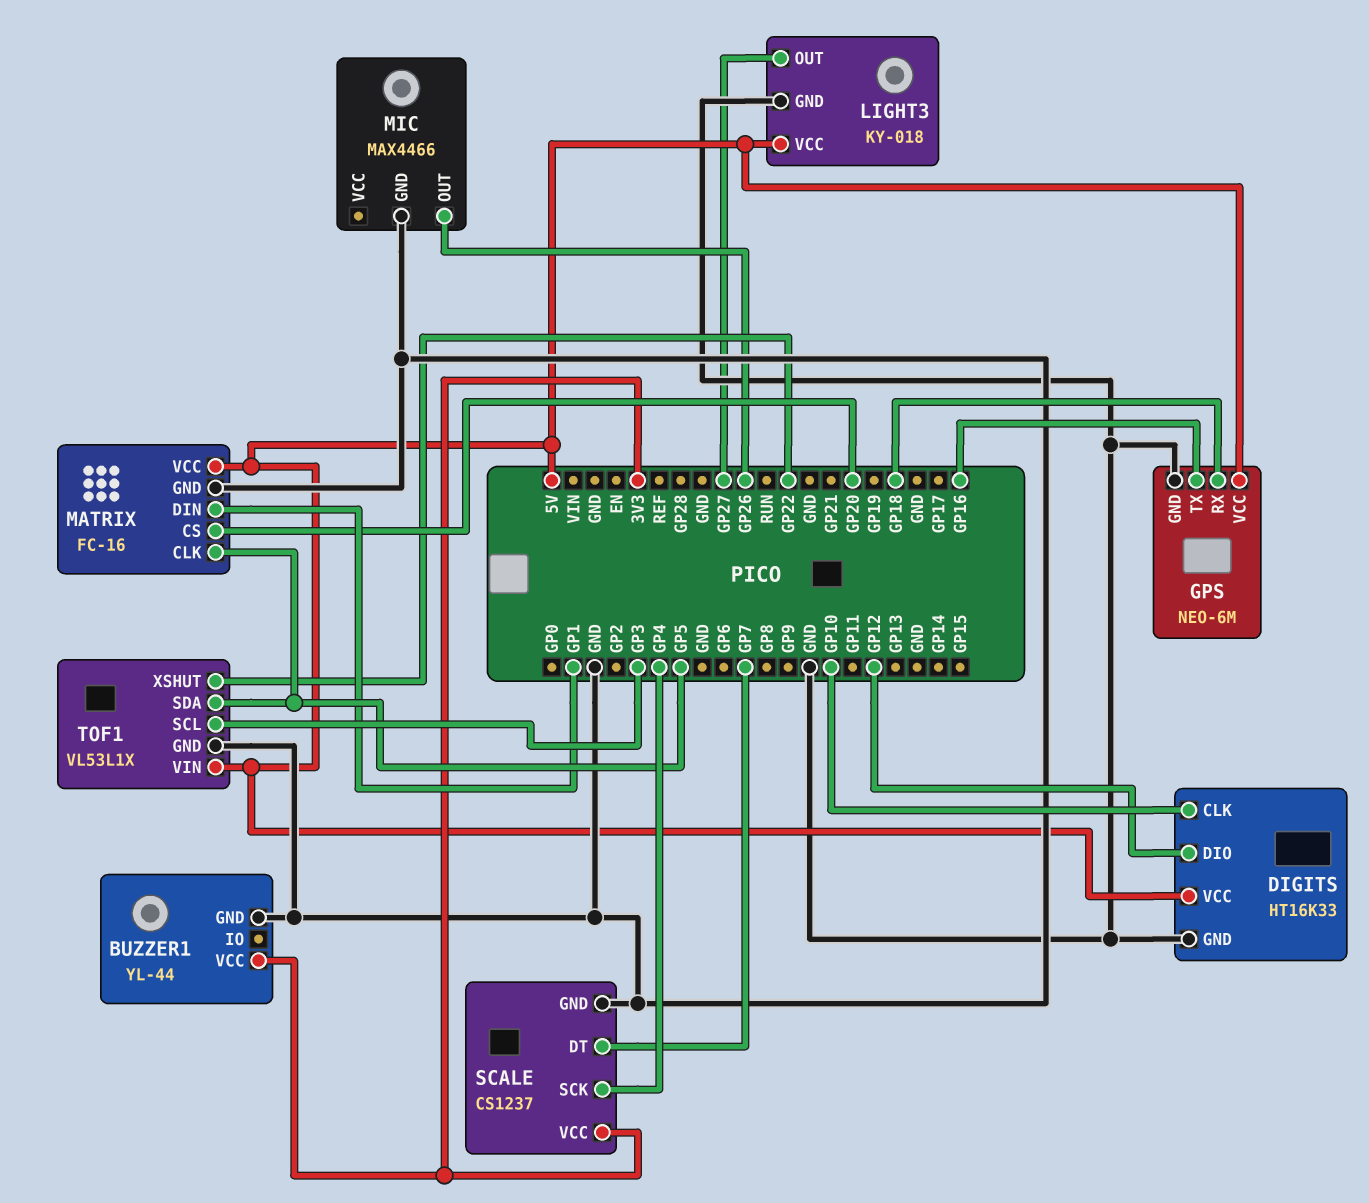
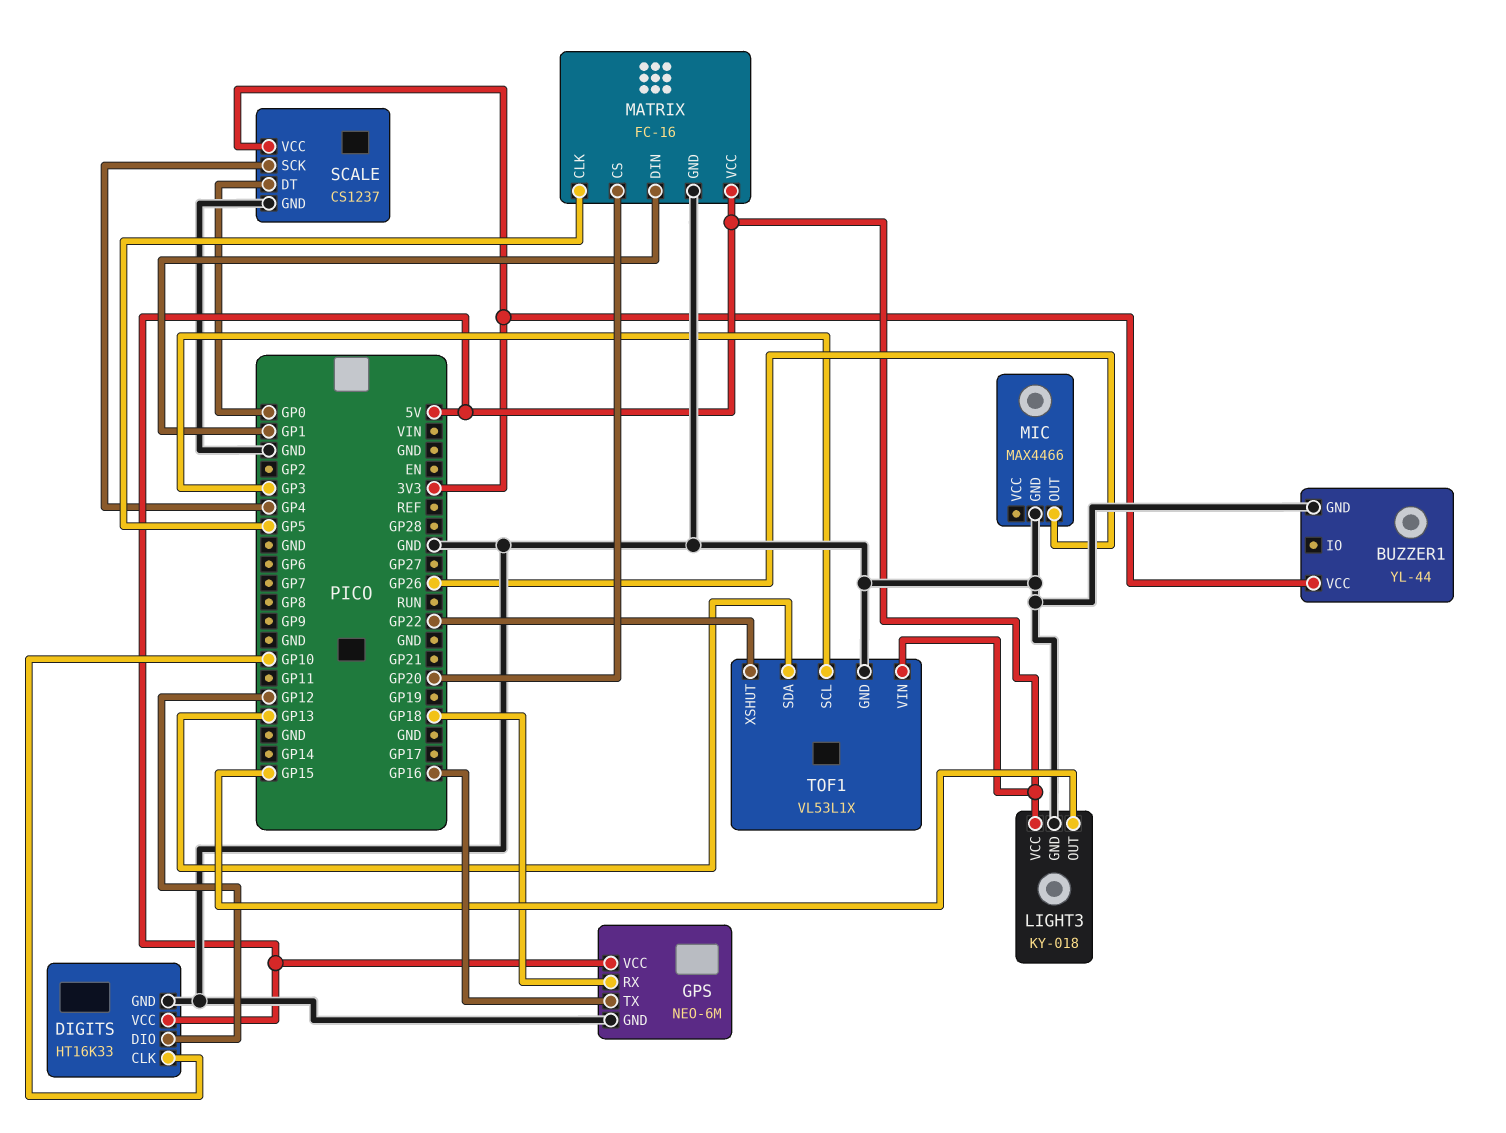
LIGHT3 pin OUT: GP27 -> GP15
SCALE pin DT: GP7 -> GP0
TOF1 pin SDA: GP5 -> GP13

